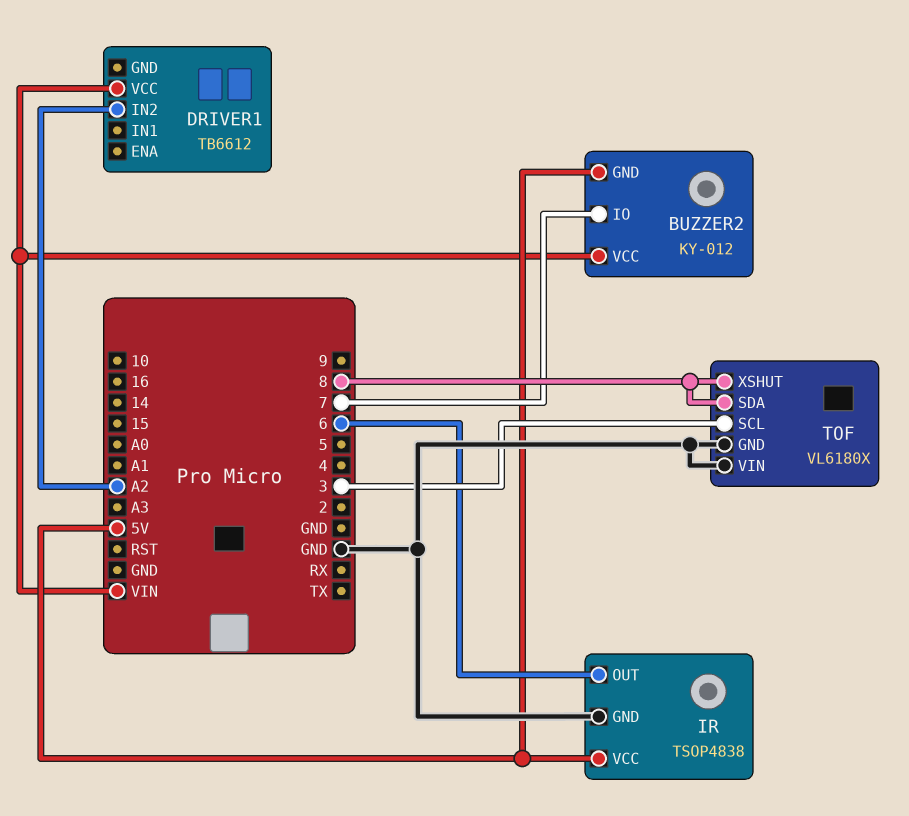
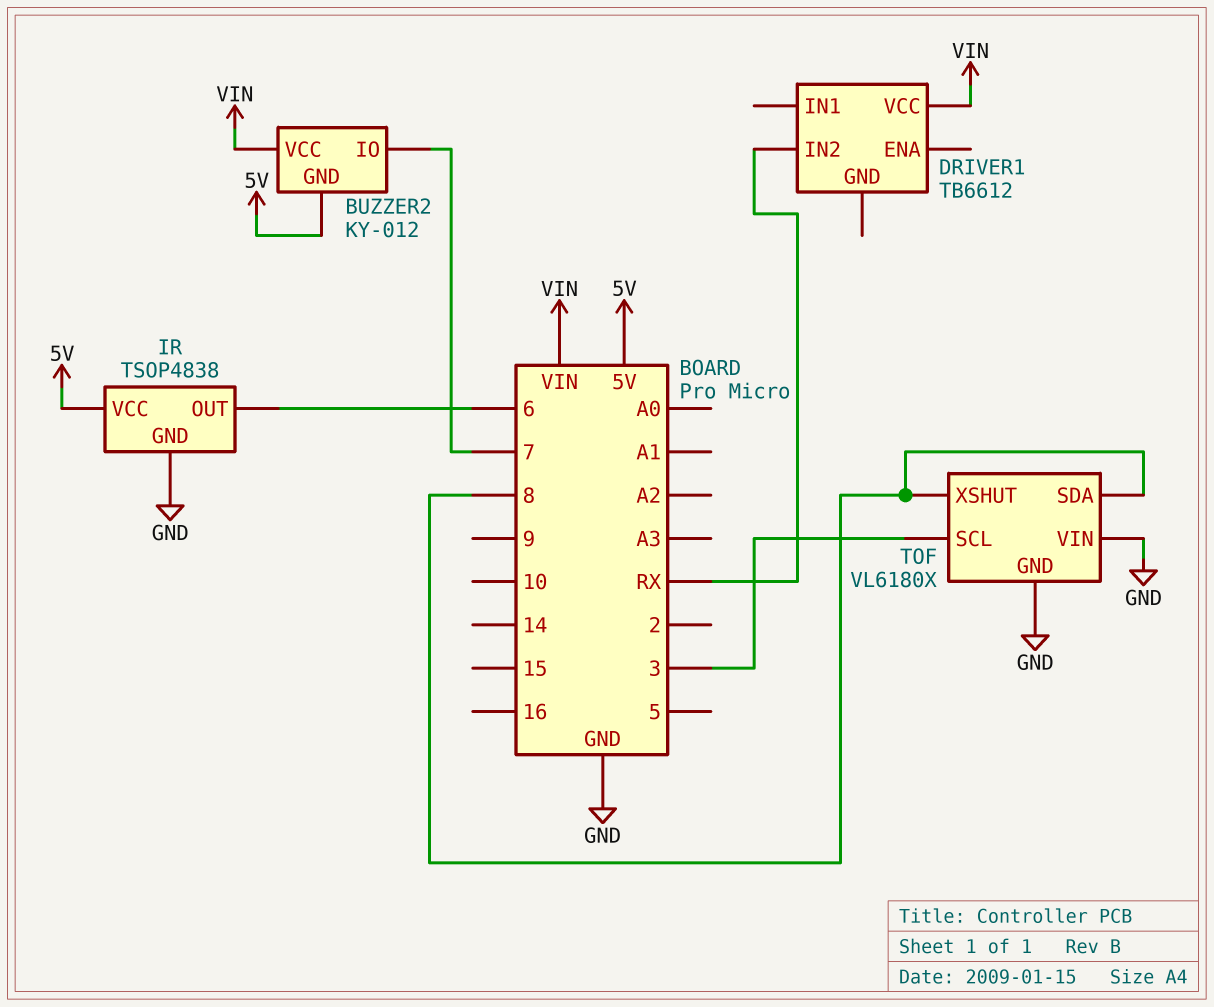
DRIVER1 pin IN2: A2 -> RX

